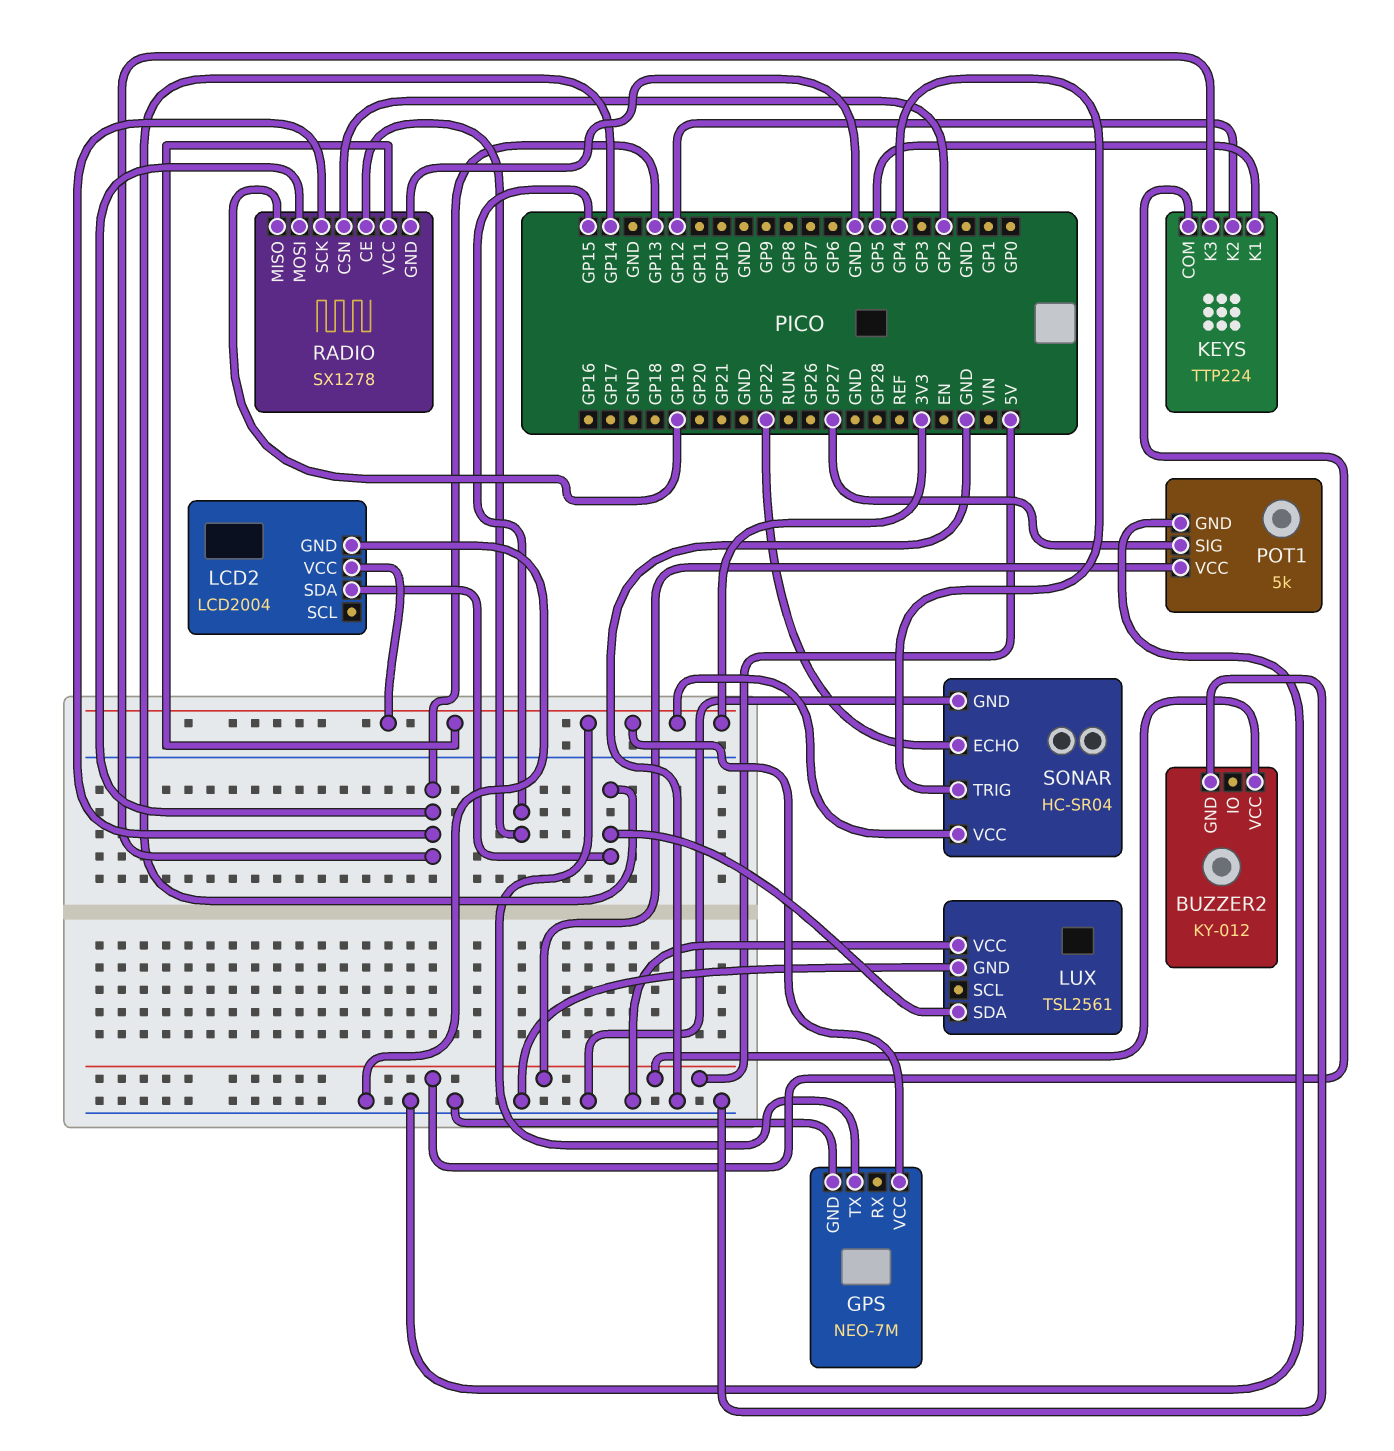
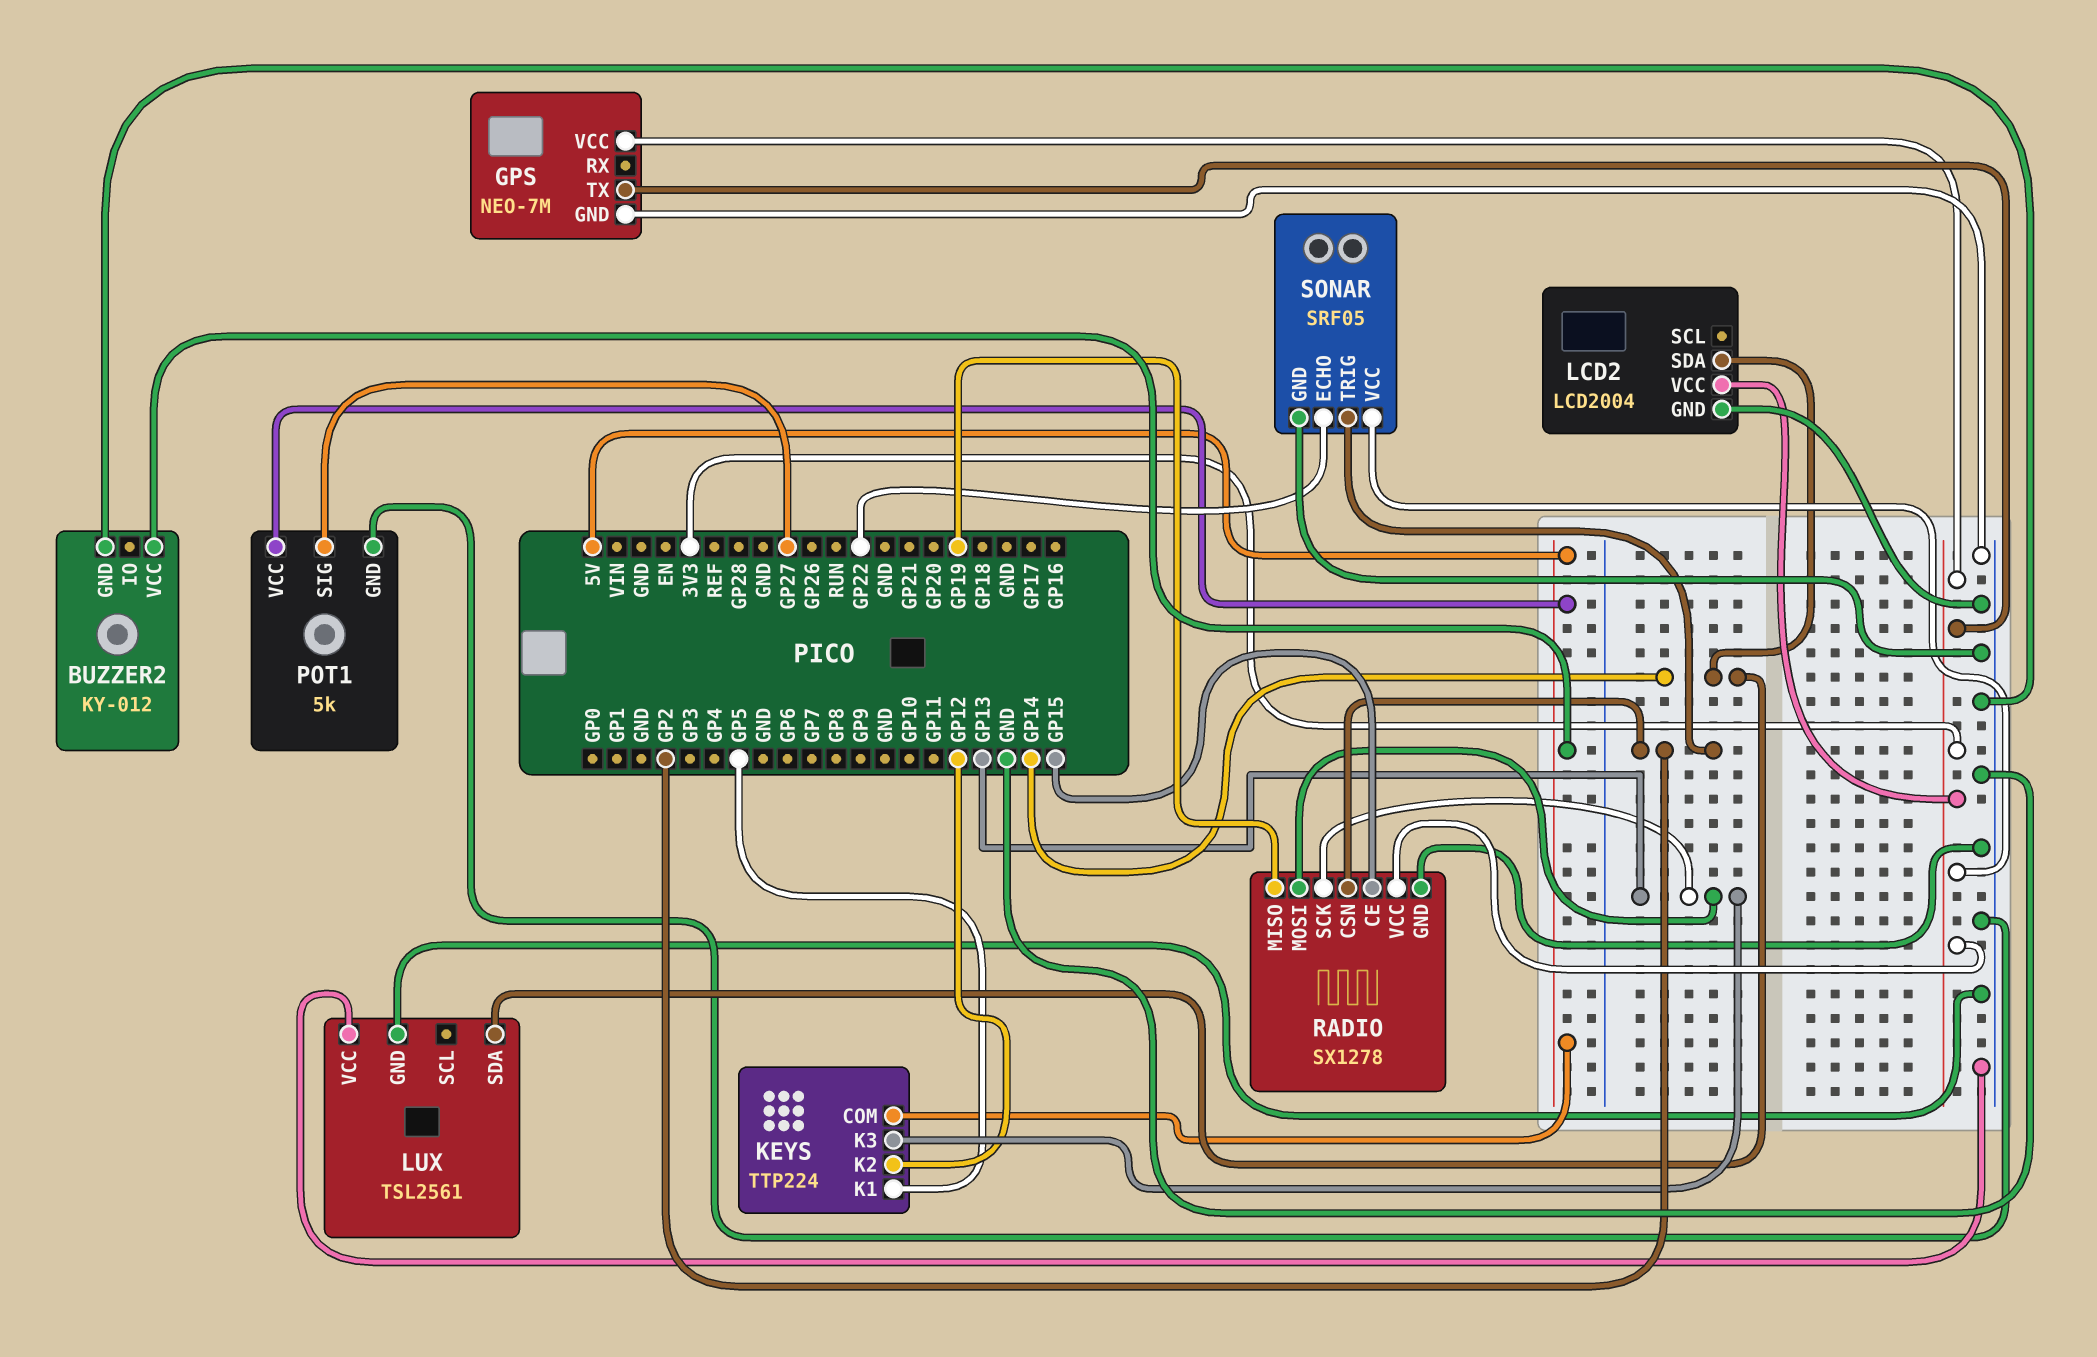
SONAR: HC-SR04 -> SRF05
SONAR pin TRIG: GP4 -> GP2

